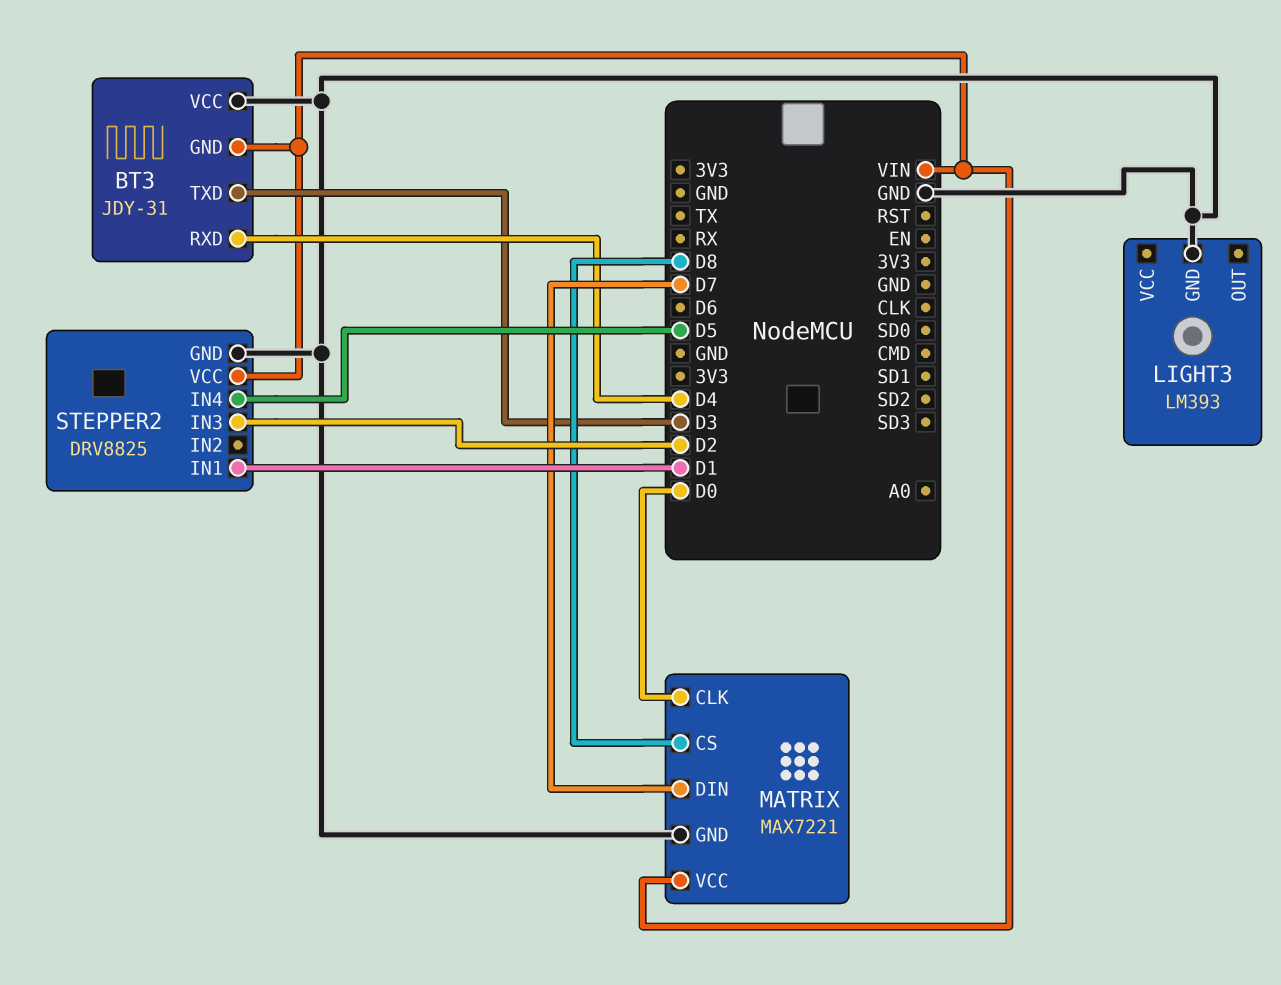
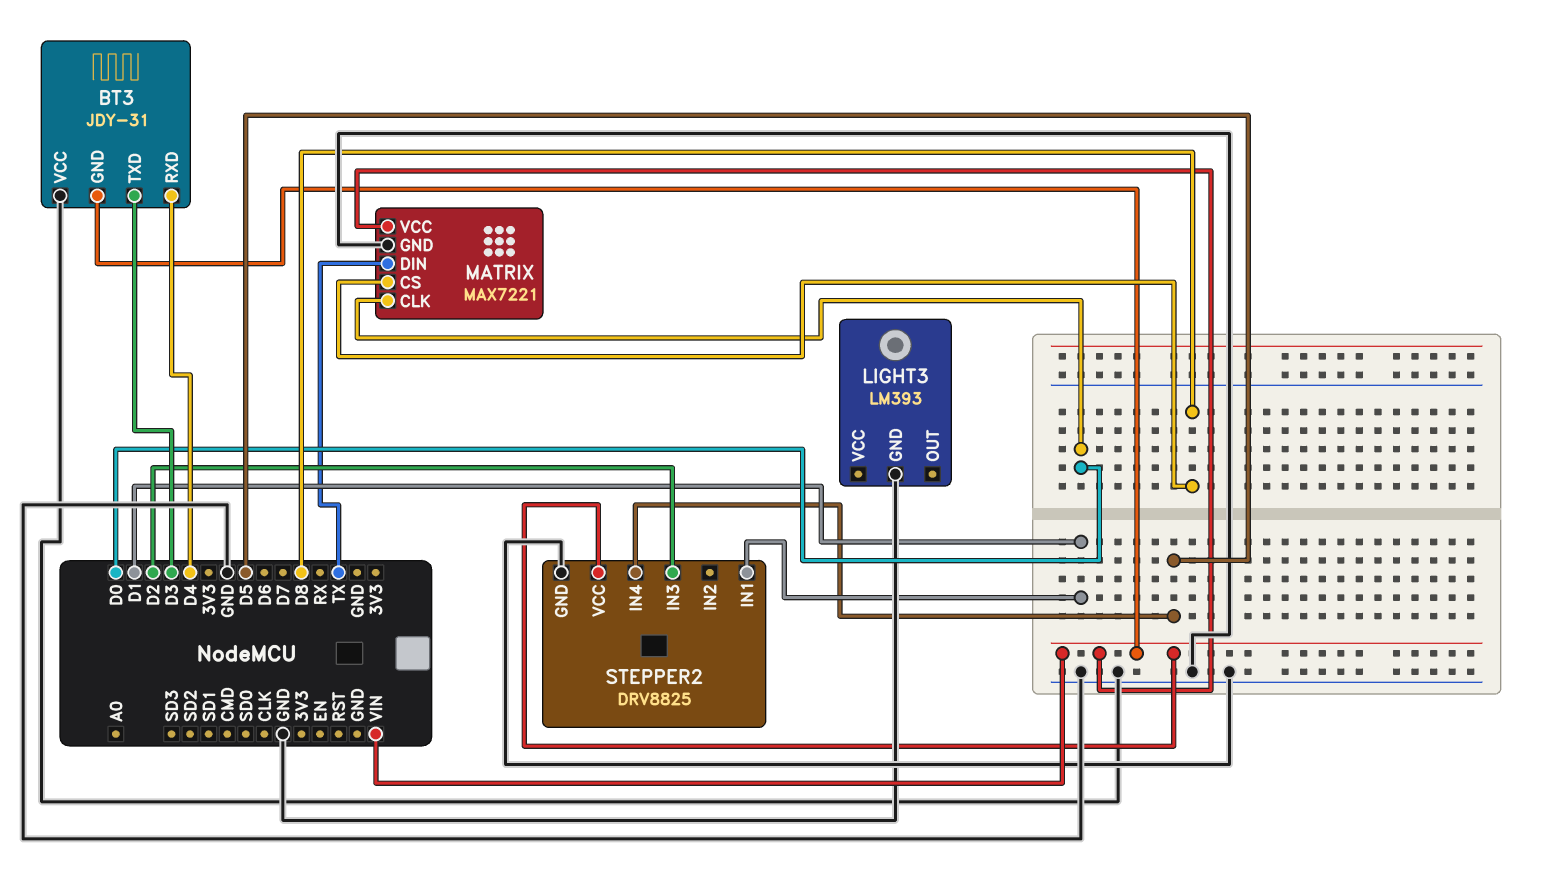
MATRIX pin DIN: D7 -> TX

